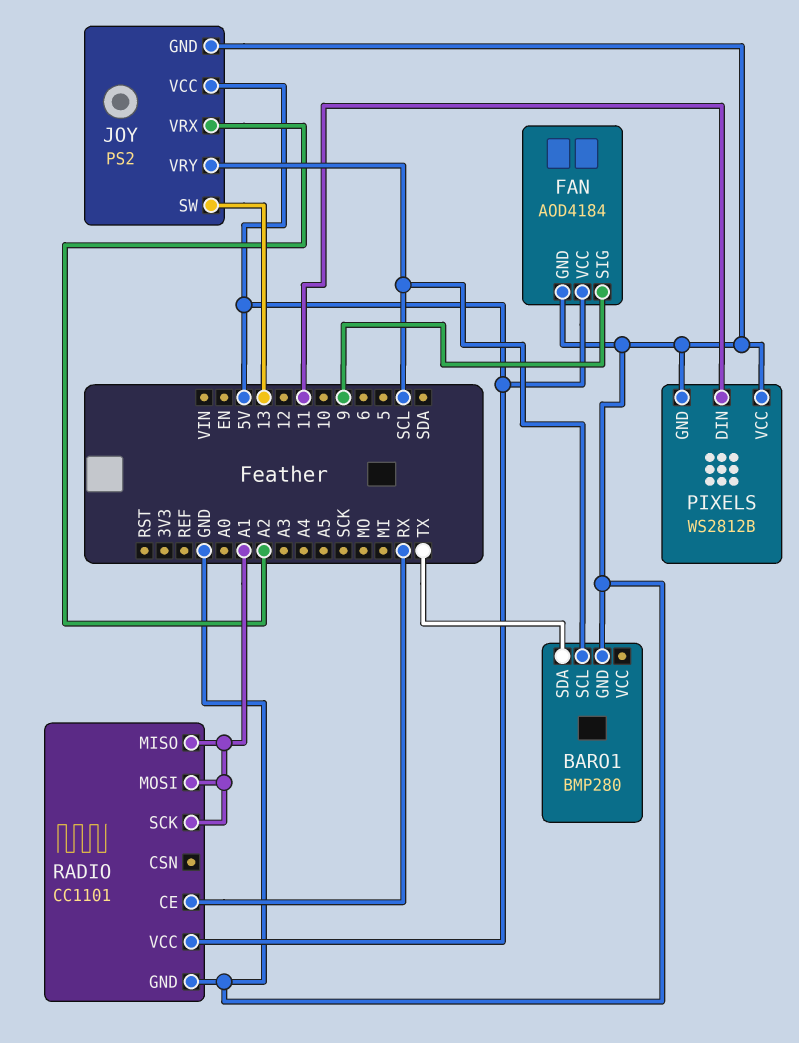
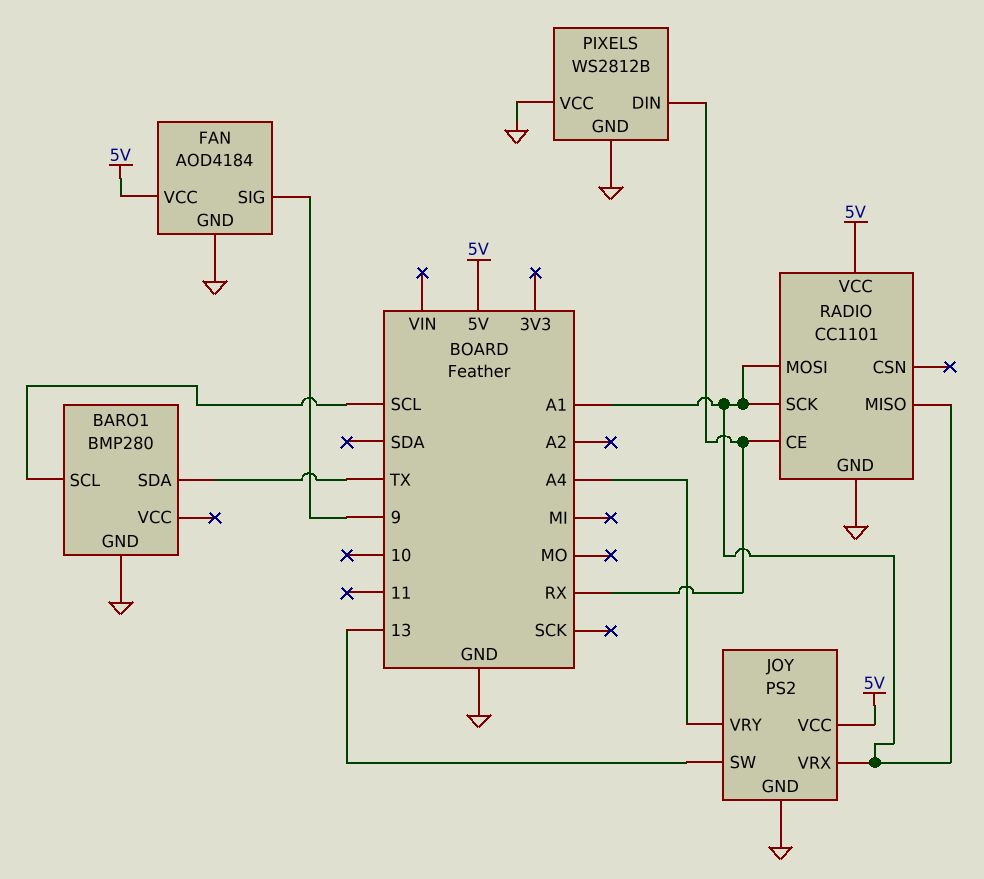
JOY pin VRX: A2 -> A1
JOY pin VRY: SCL -> A4
PIXELS pin DIN: 11 -> RX

